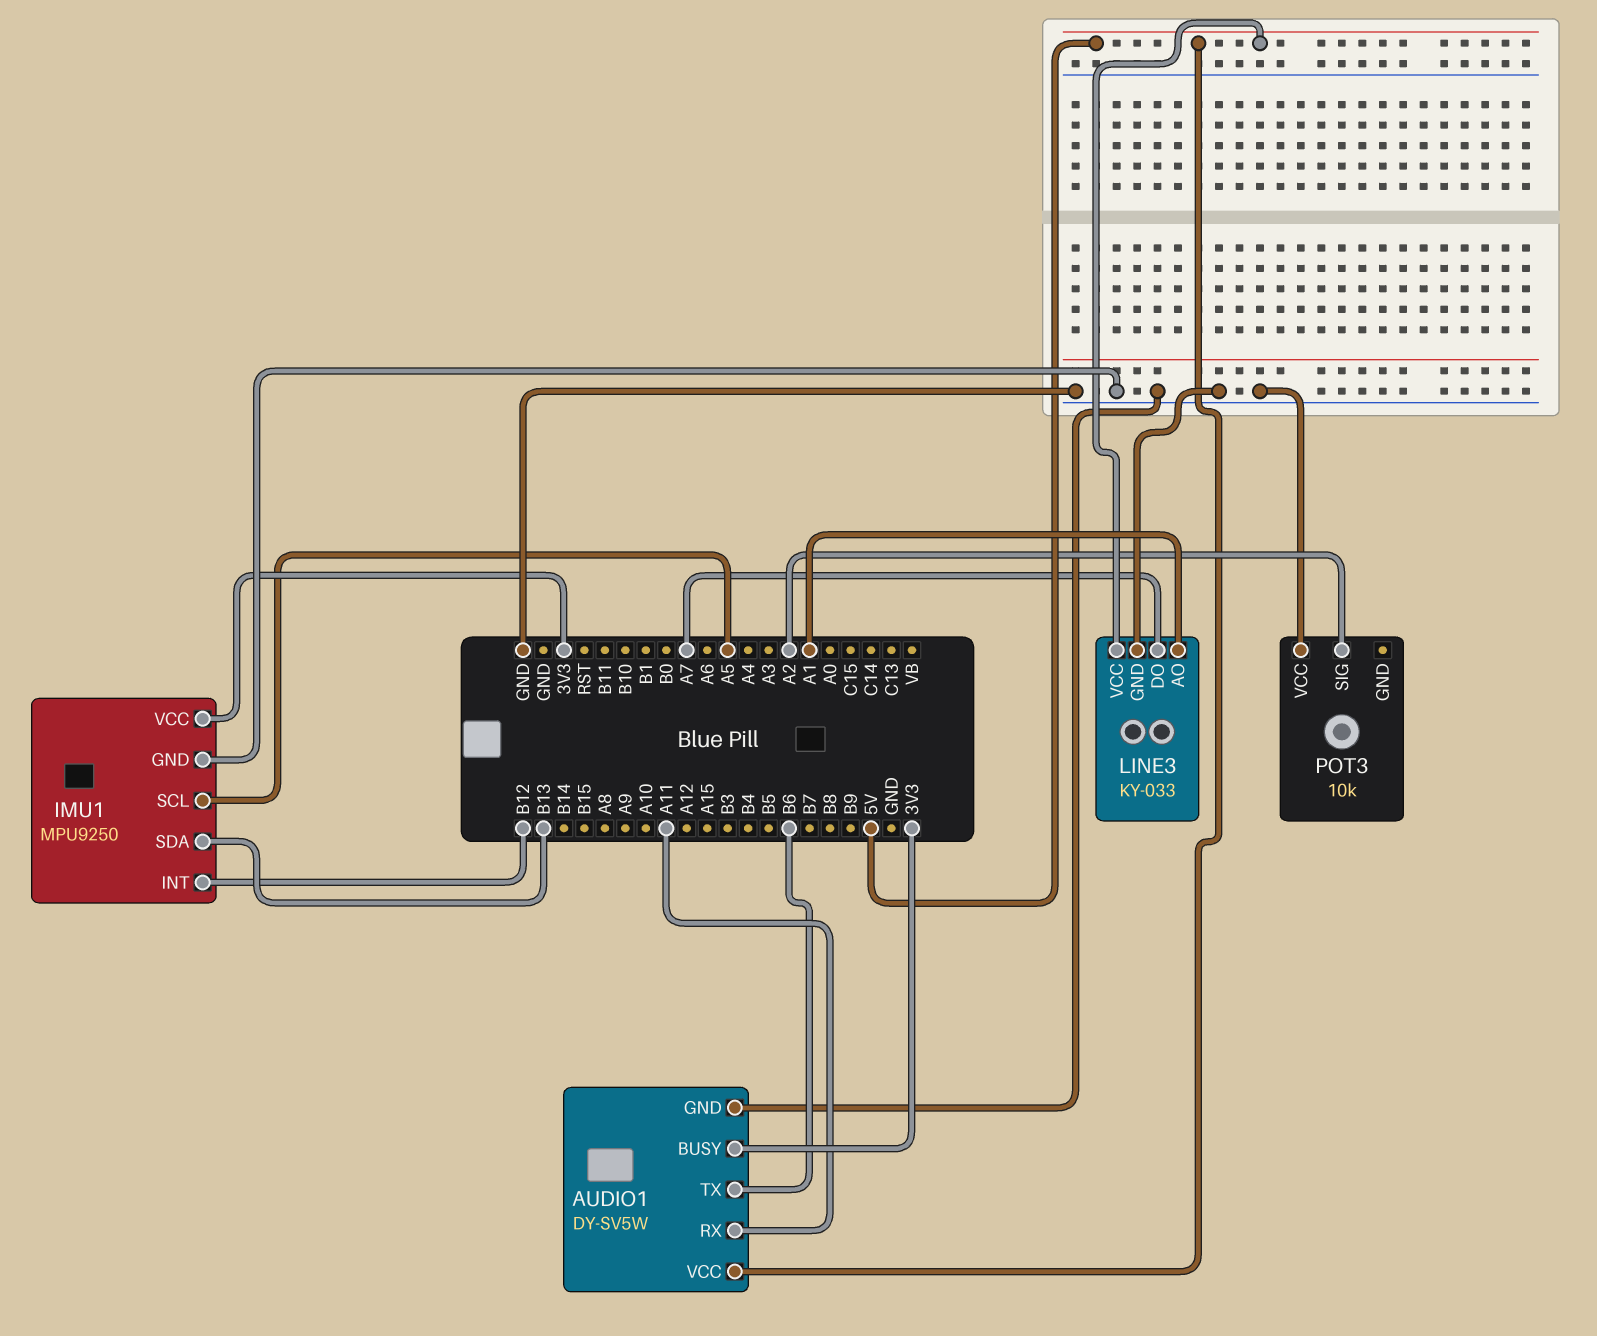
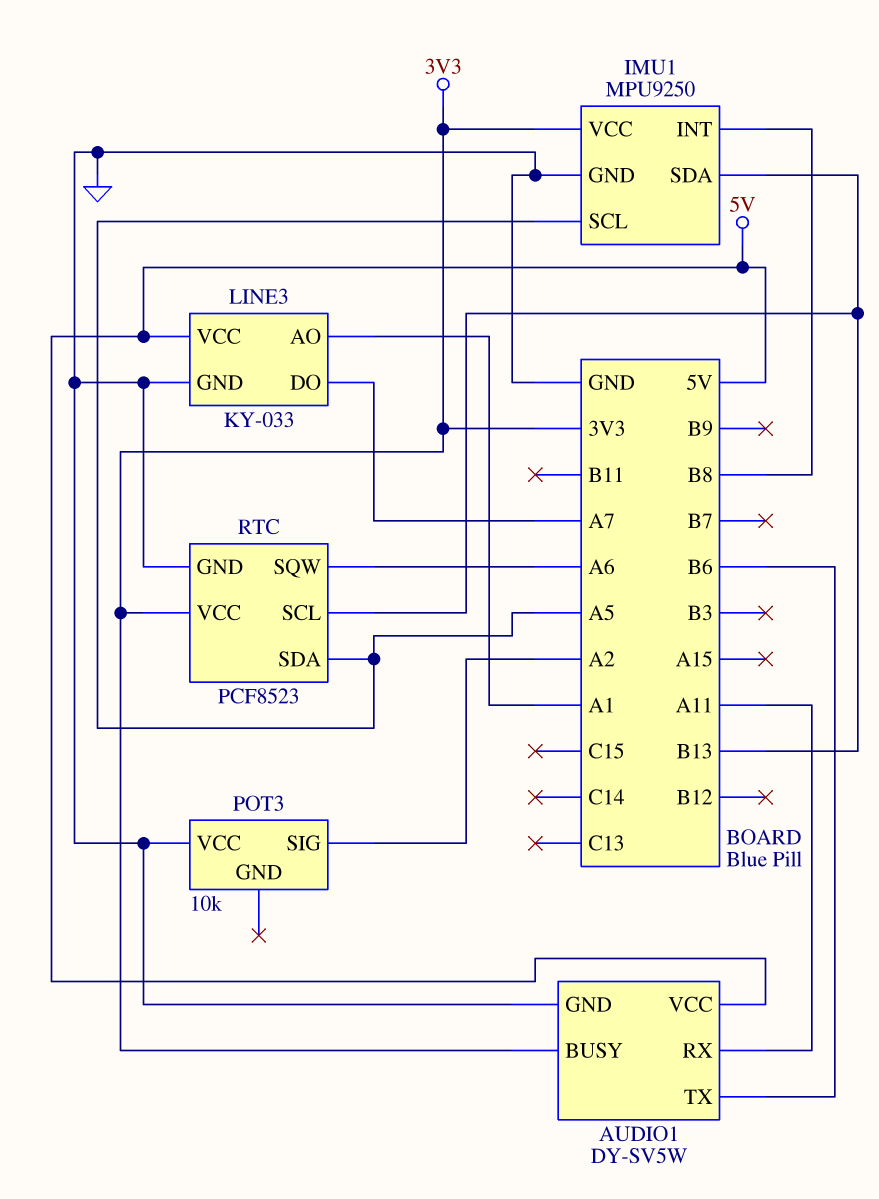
IMU1 pin INT: B12 -> B8
RTC: none -> PCF8523
RTC pin GND: none -> GND
RTC pin SCL: none -> B13
RTC pin SDA: none -> A5
RTC pin SQW: none -> A6
RTC pin VCC: none -> 3V3

